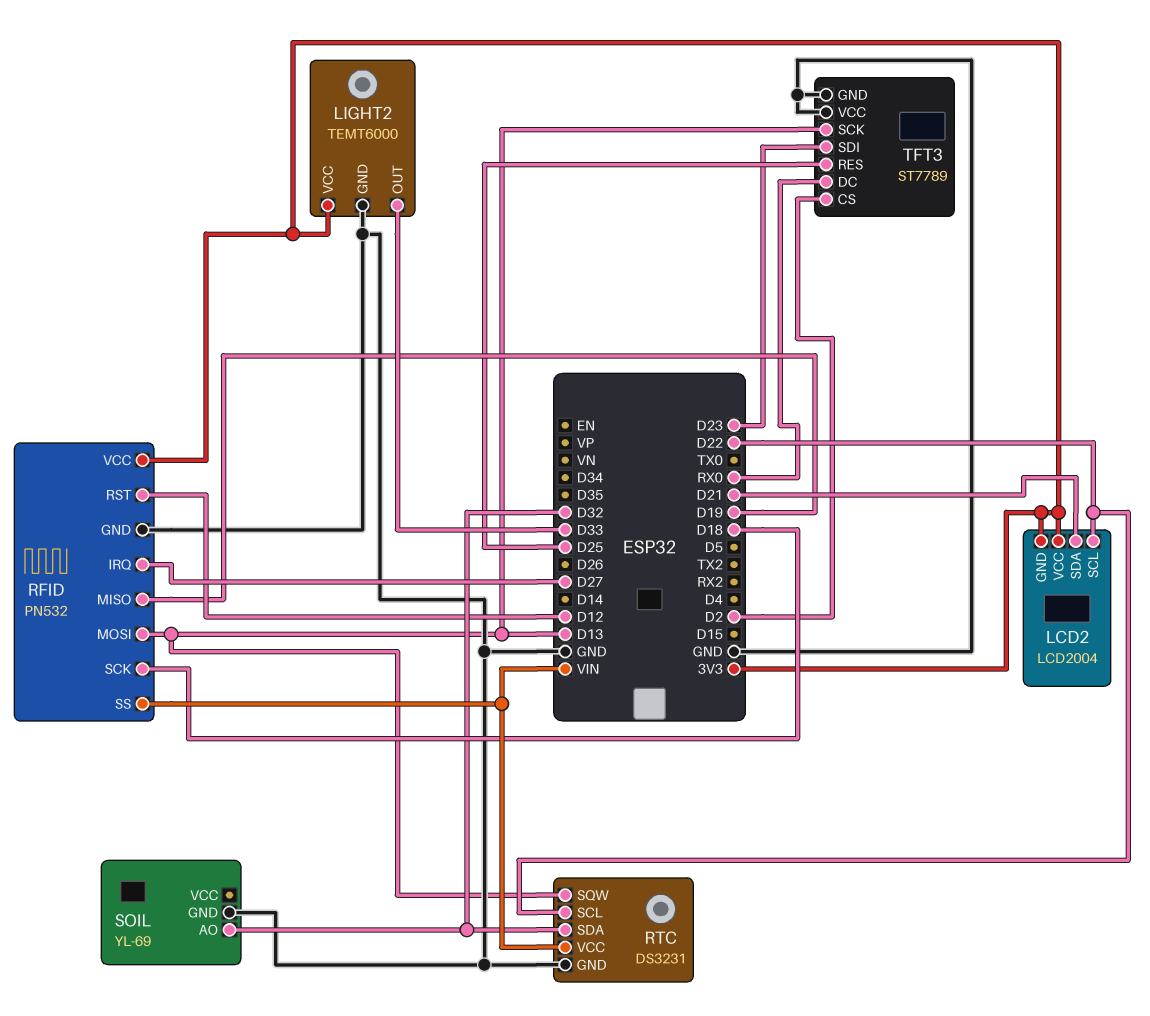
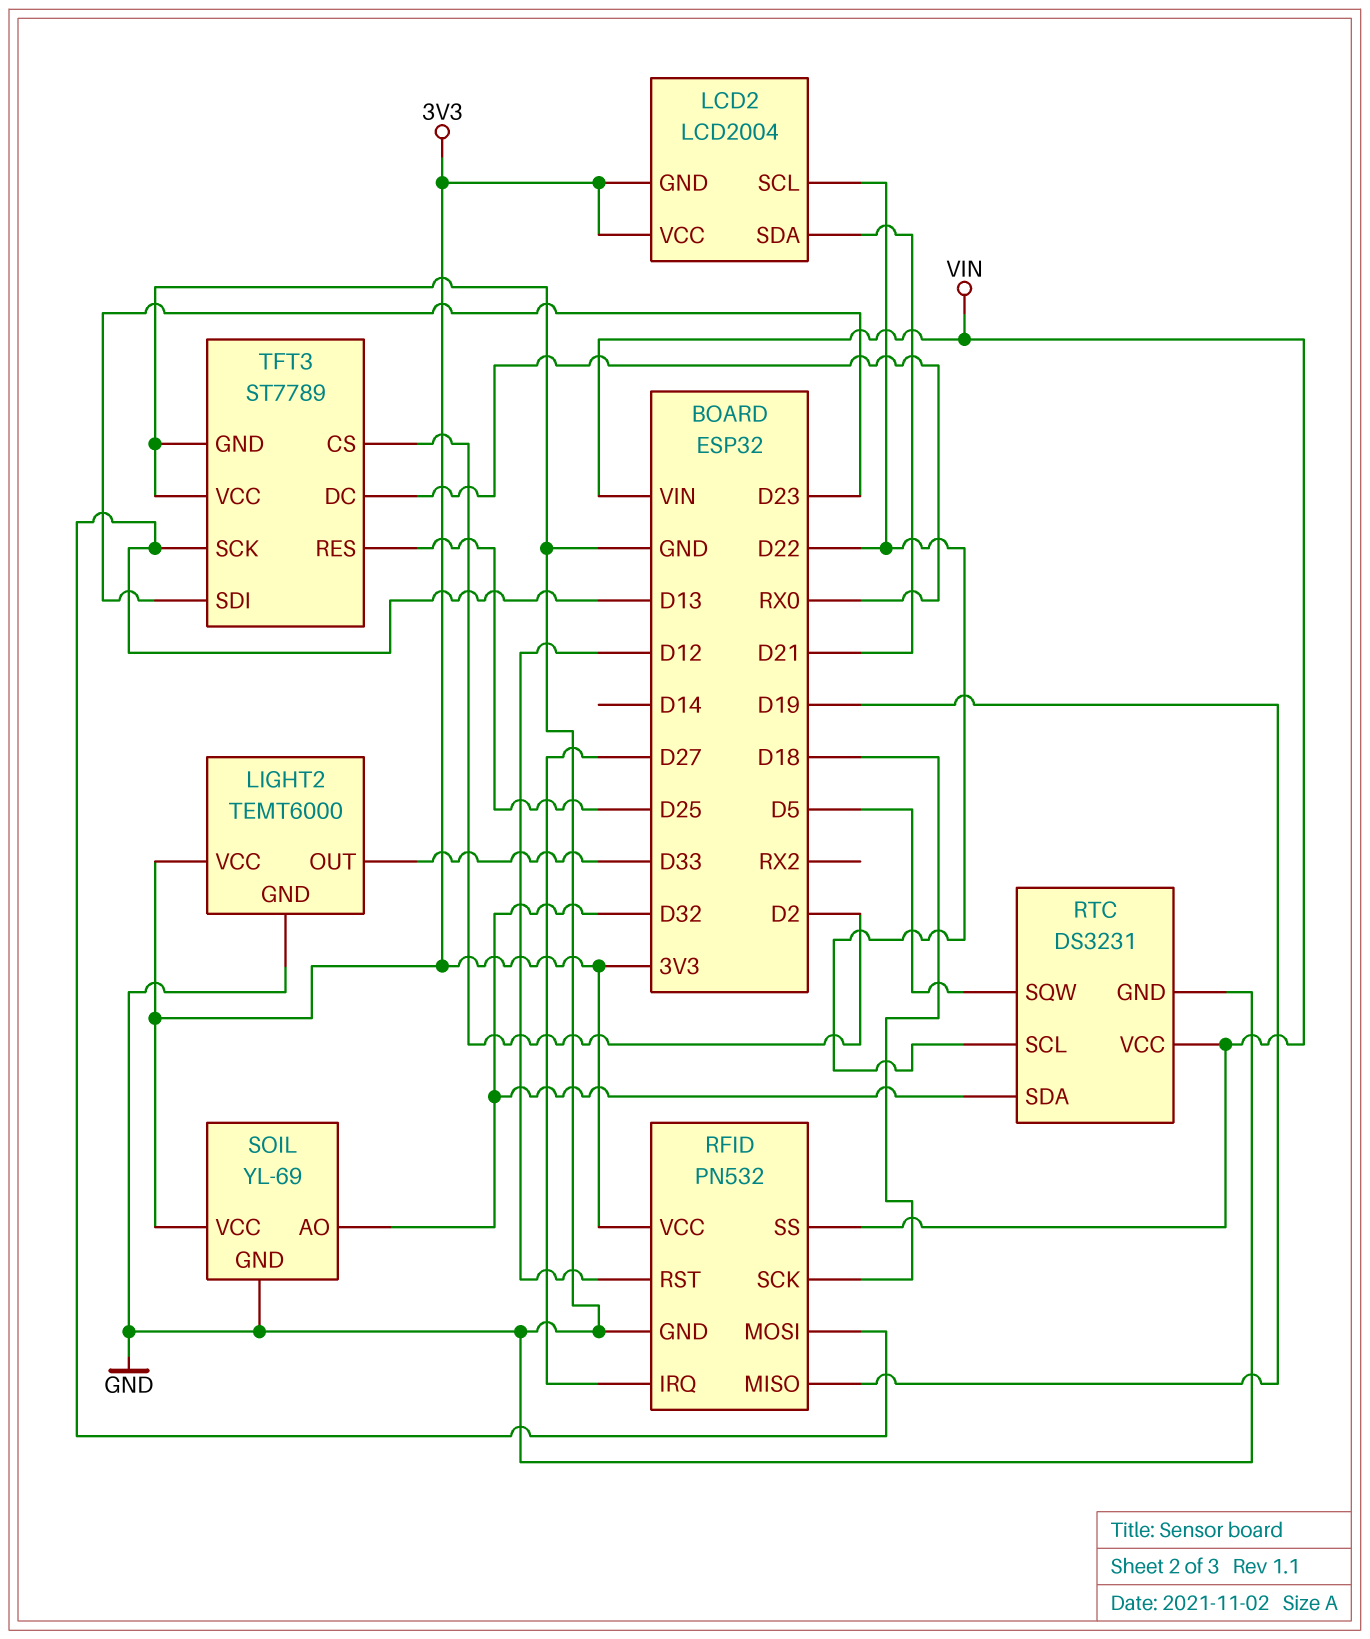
RTC pin SQW: D13 -> D5
SOIL pin VCC: none -> 3V3

